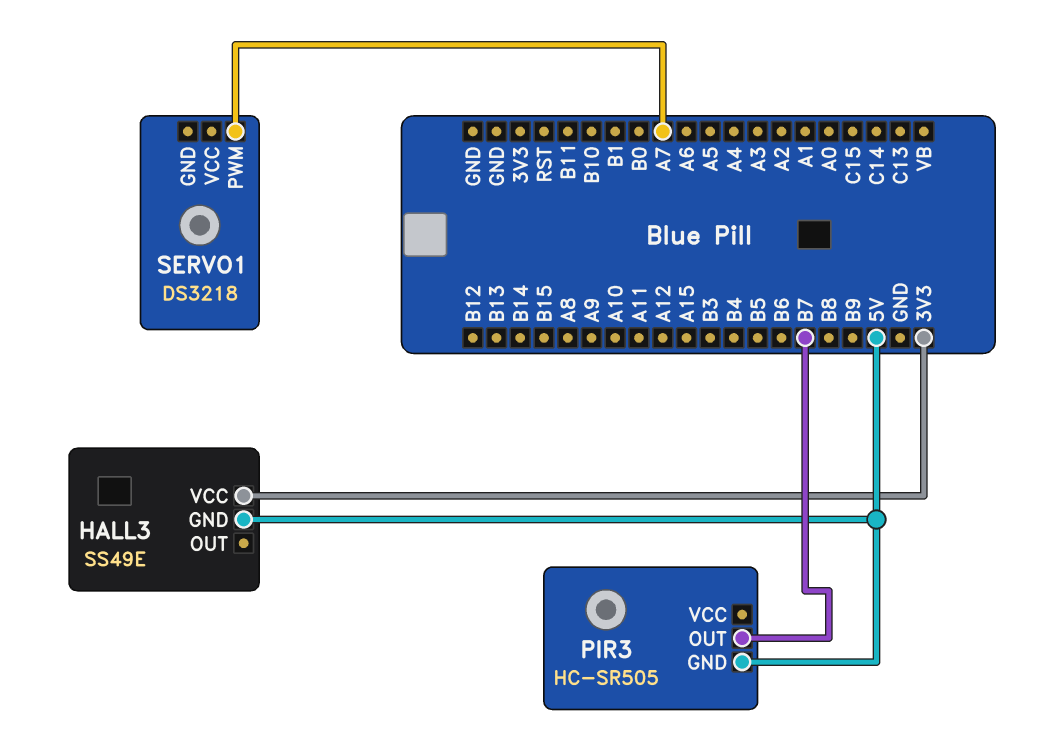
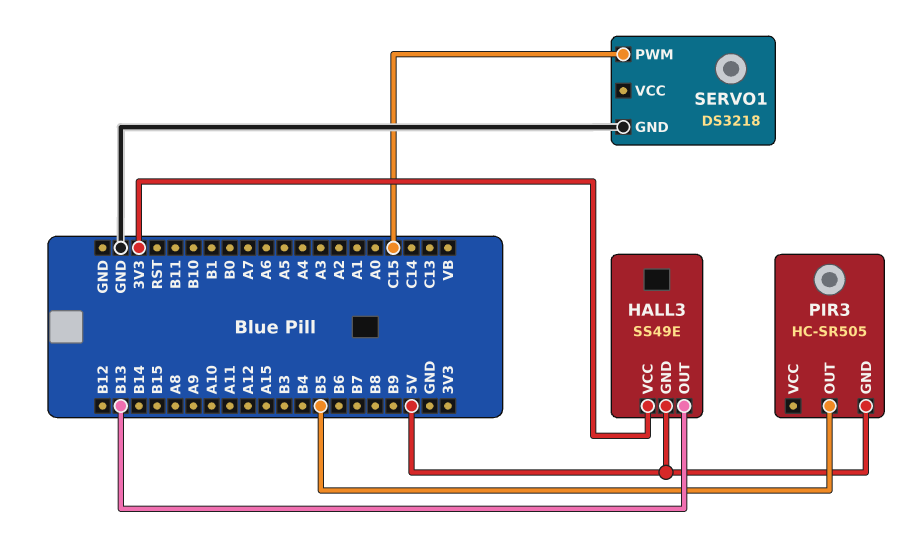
HALL3 pin OUT: none -> B13
PIR3 pin OUT: B7 -> B5
SERVO1 pin GND: none -> GND
SERVO1 pin PWM: A7 -> C15

